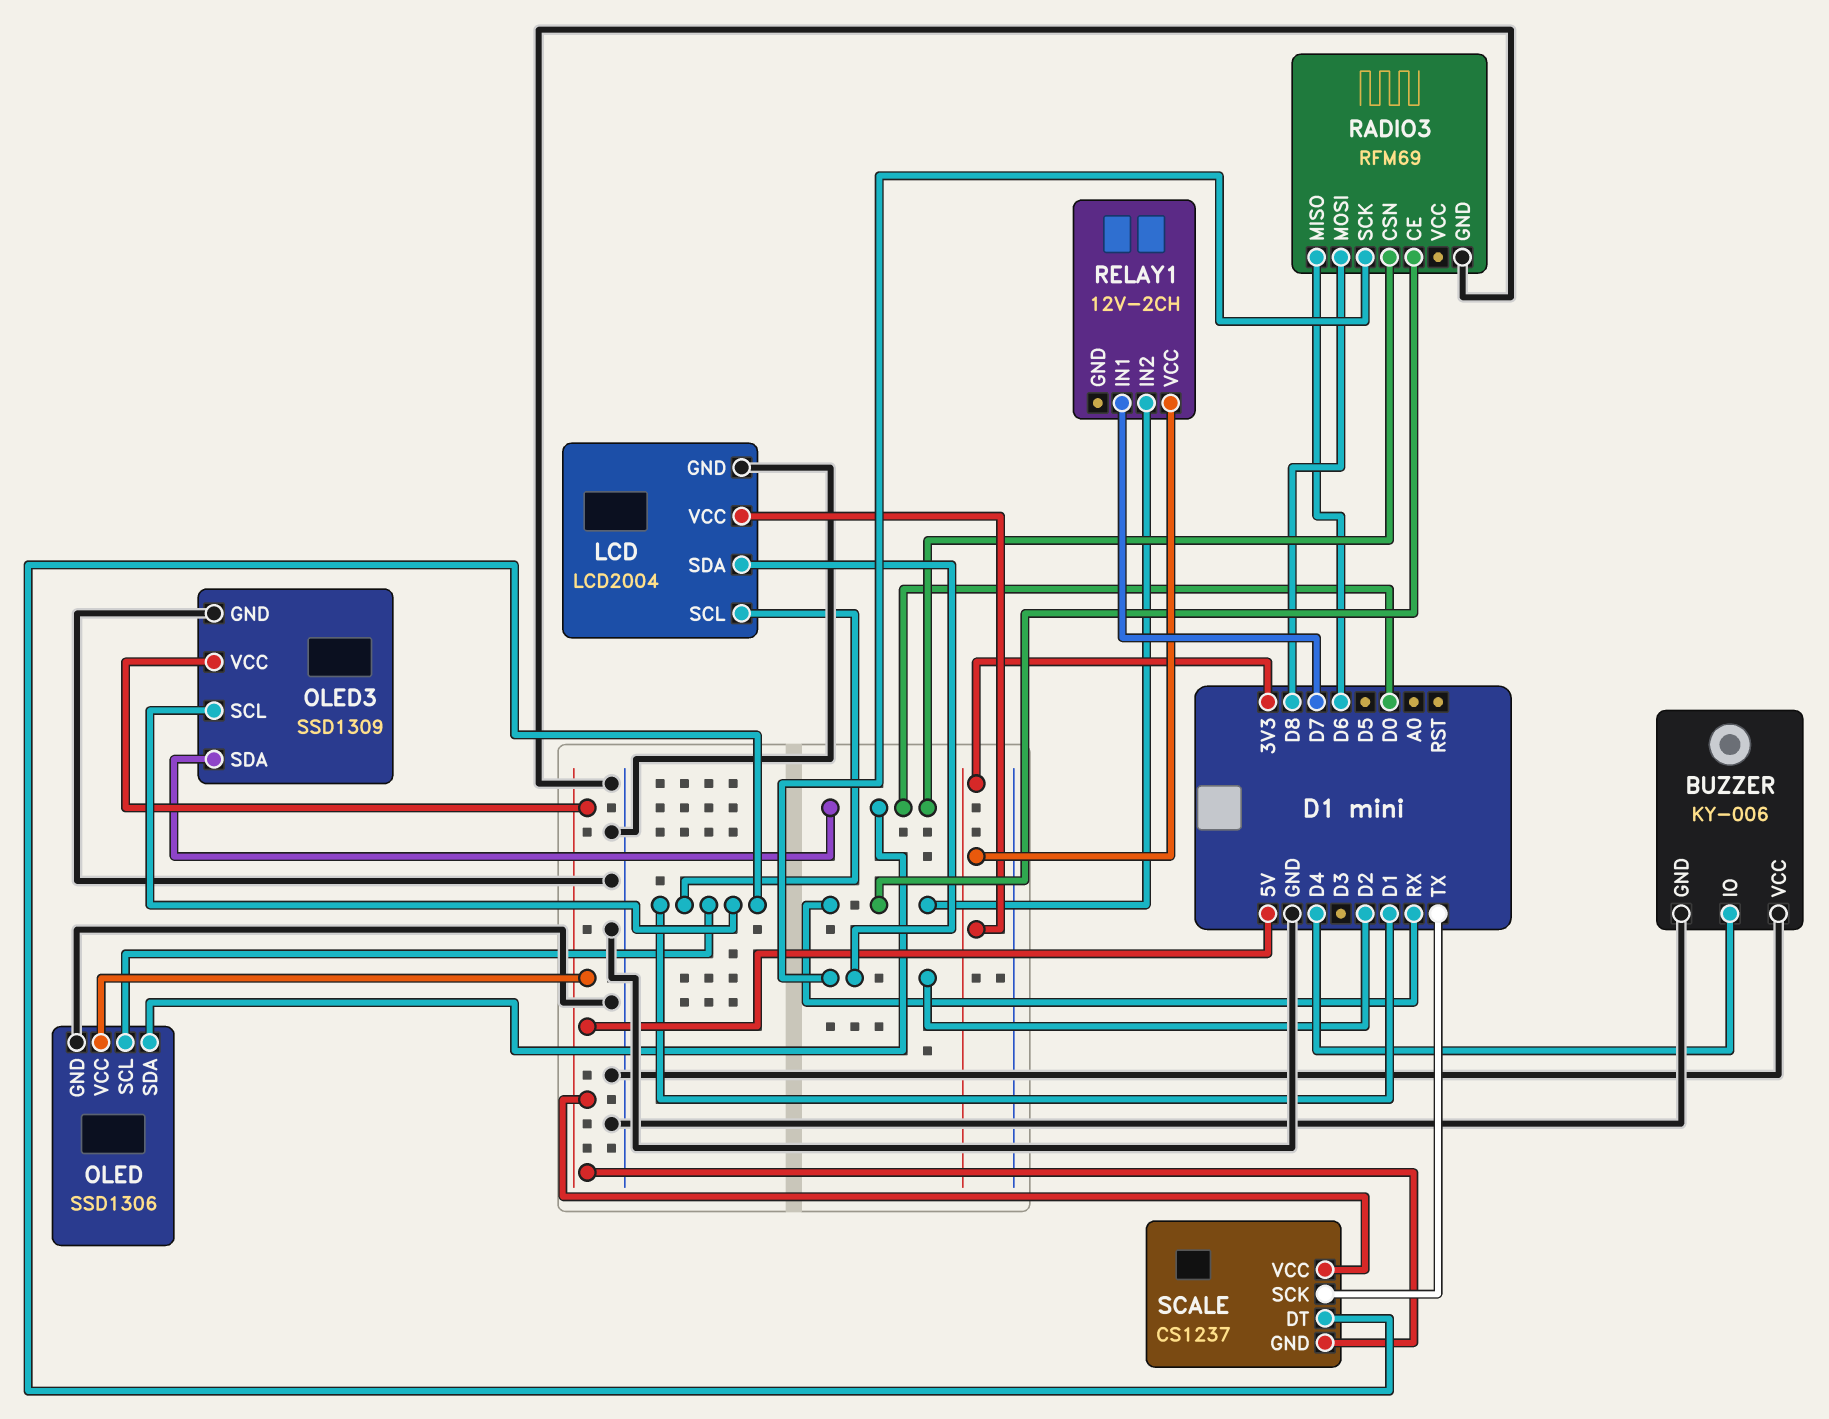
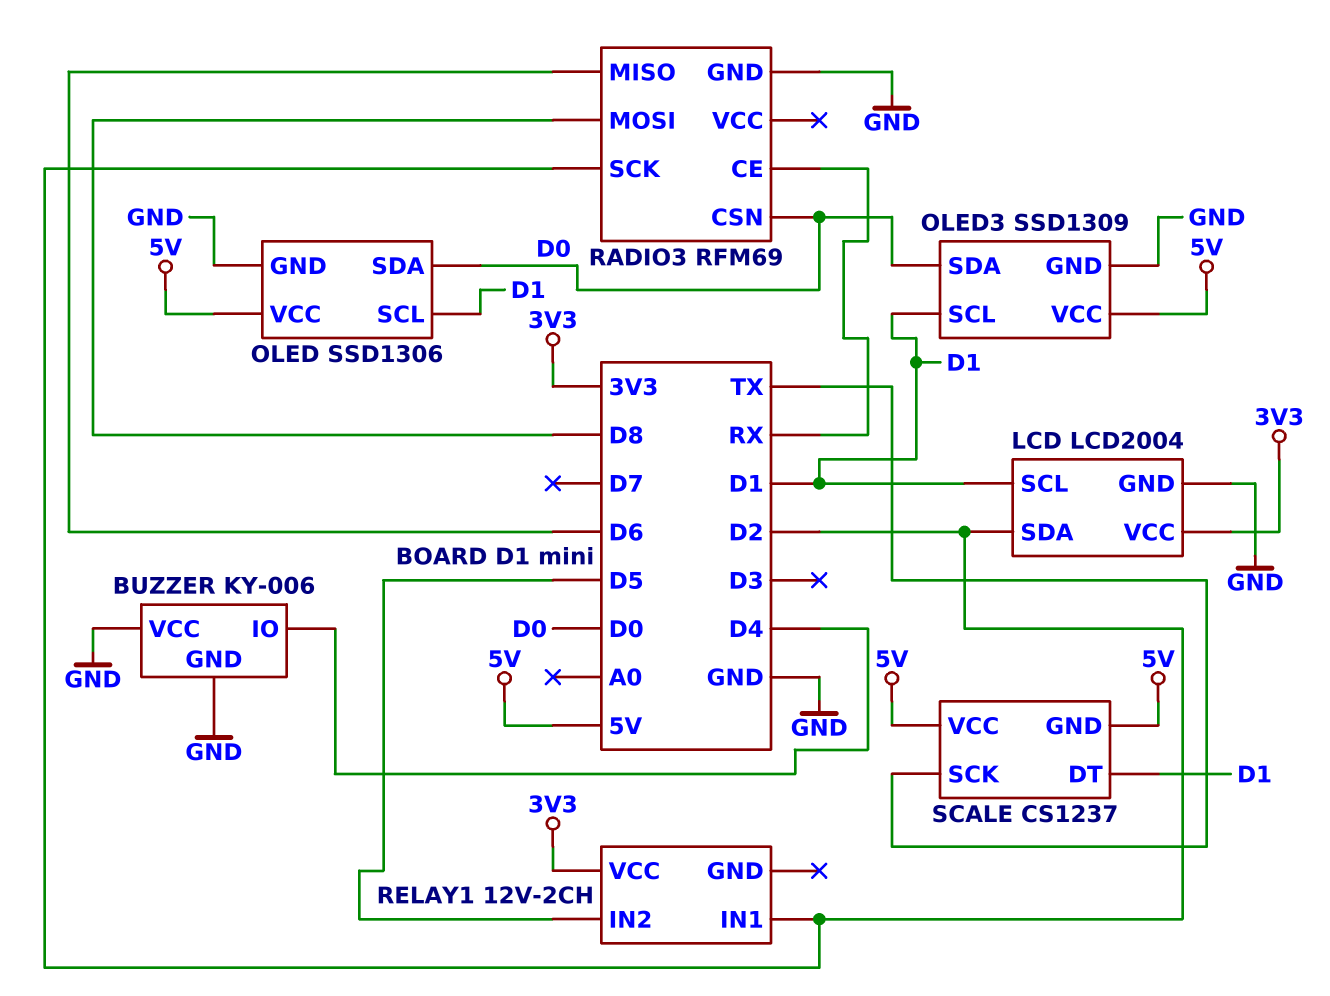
RELAY1 pin IN1: D7 -> D2
RELAY1 pin IN2: RX -> D5

